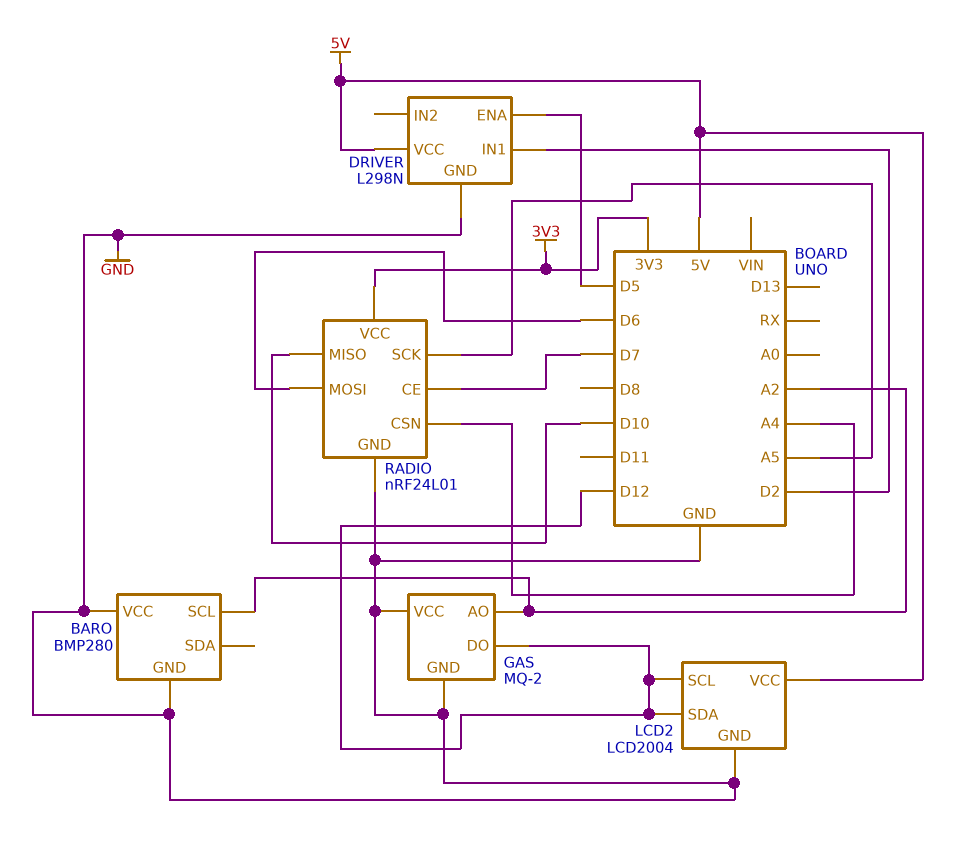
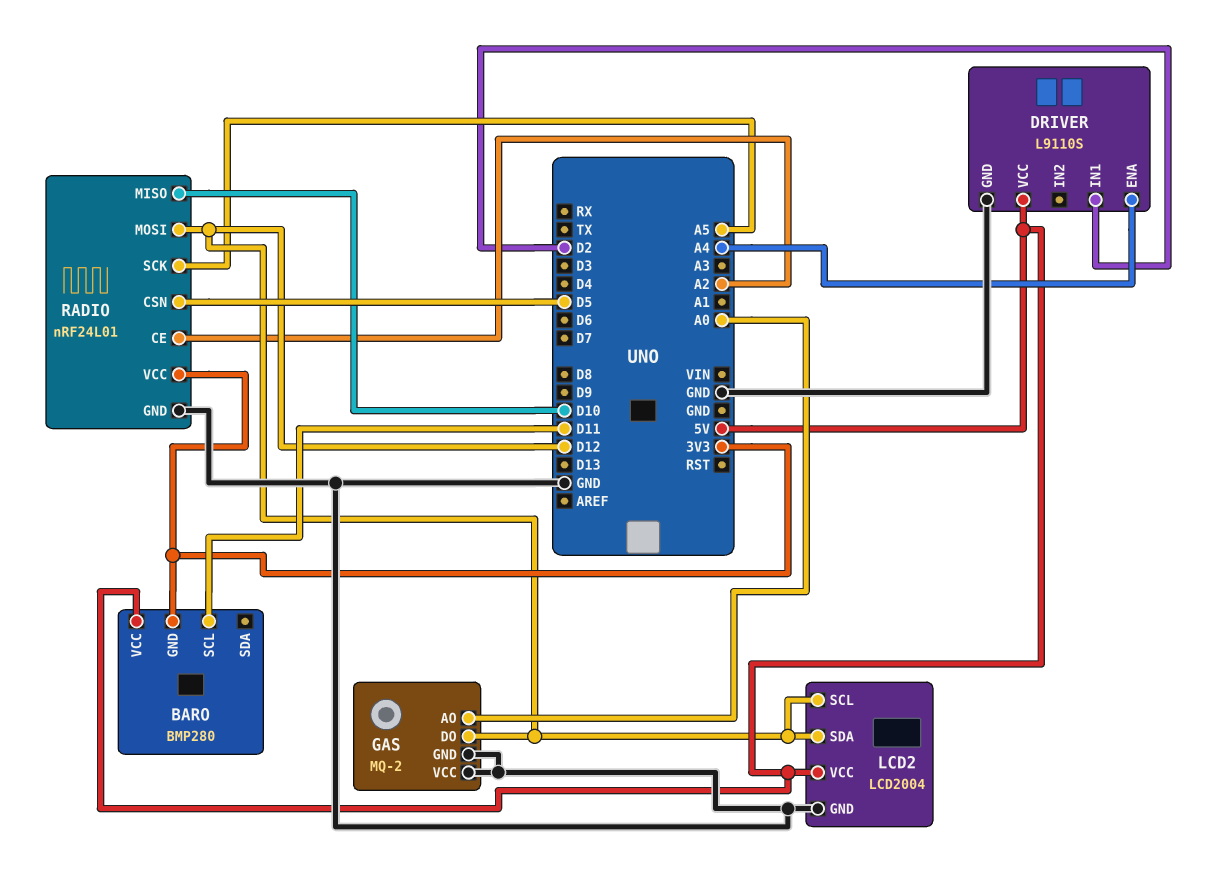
BARO pin GND: GND -> 3V3
BARO pin SCL: A2 -> D11
BARO pin VCC: GND -> 5V
DRIVER: L298N -> L9110S
DRIVER pin ENA: D5 -> A4
GAS pin AO: A2 -> A0
RADIO pin CE: D7 -> A2
RADIO pin CSN: A4 -> D5
RADIO pin MOSI: D6 -> D12

